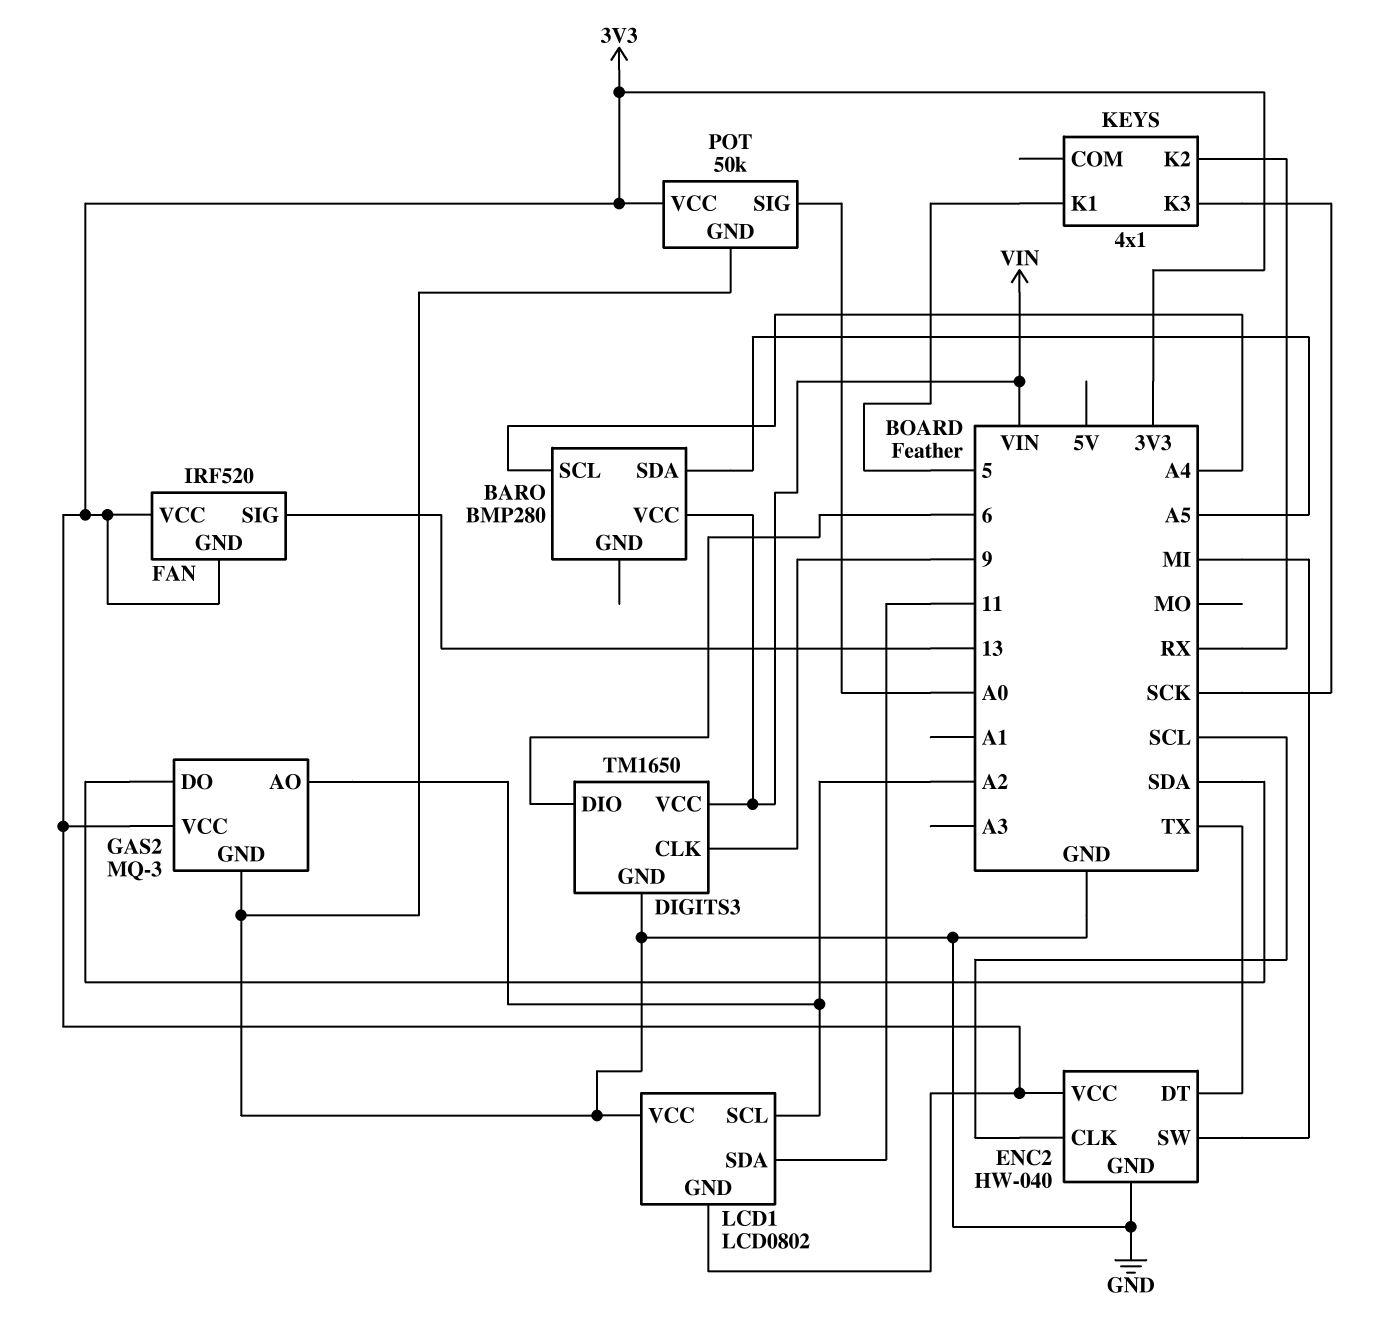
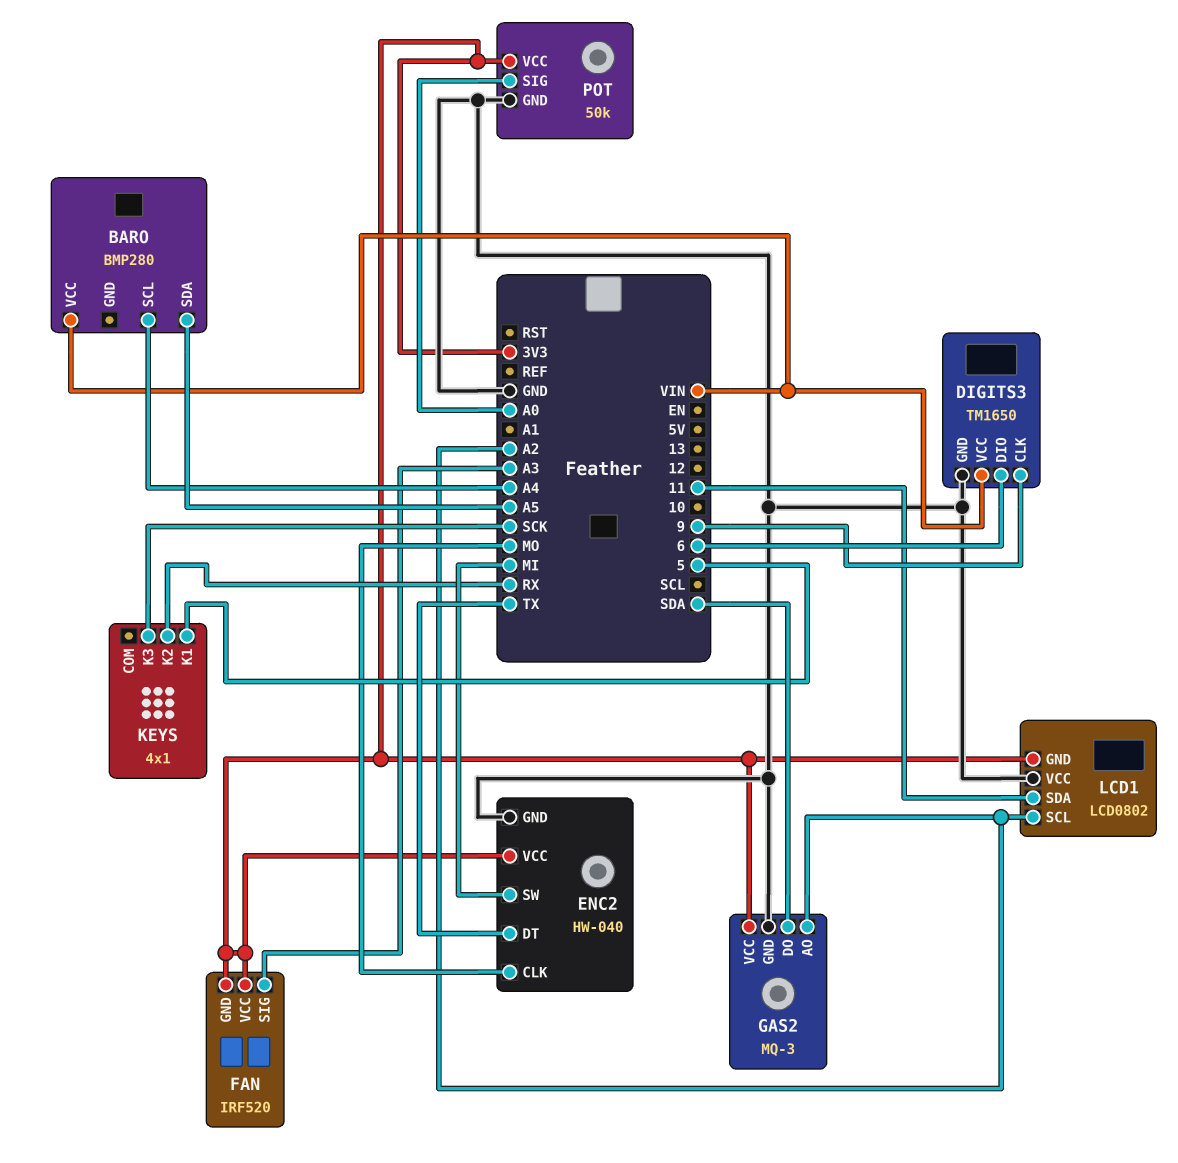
ENC2 pin CLK: SCL -> MO
FAN pin SIG: 13 -> A3

